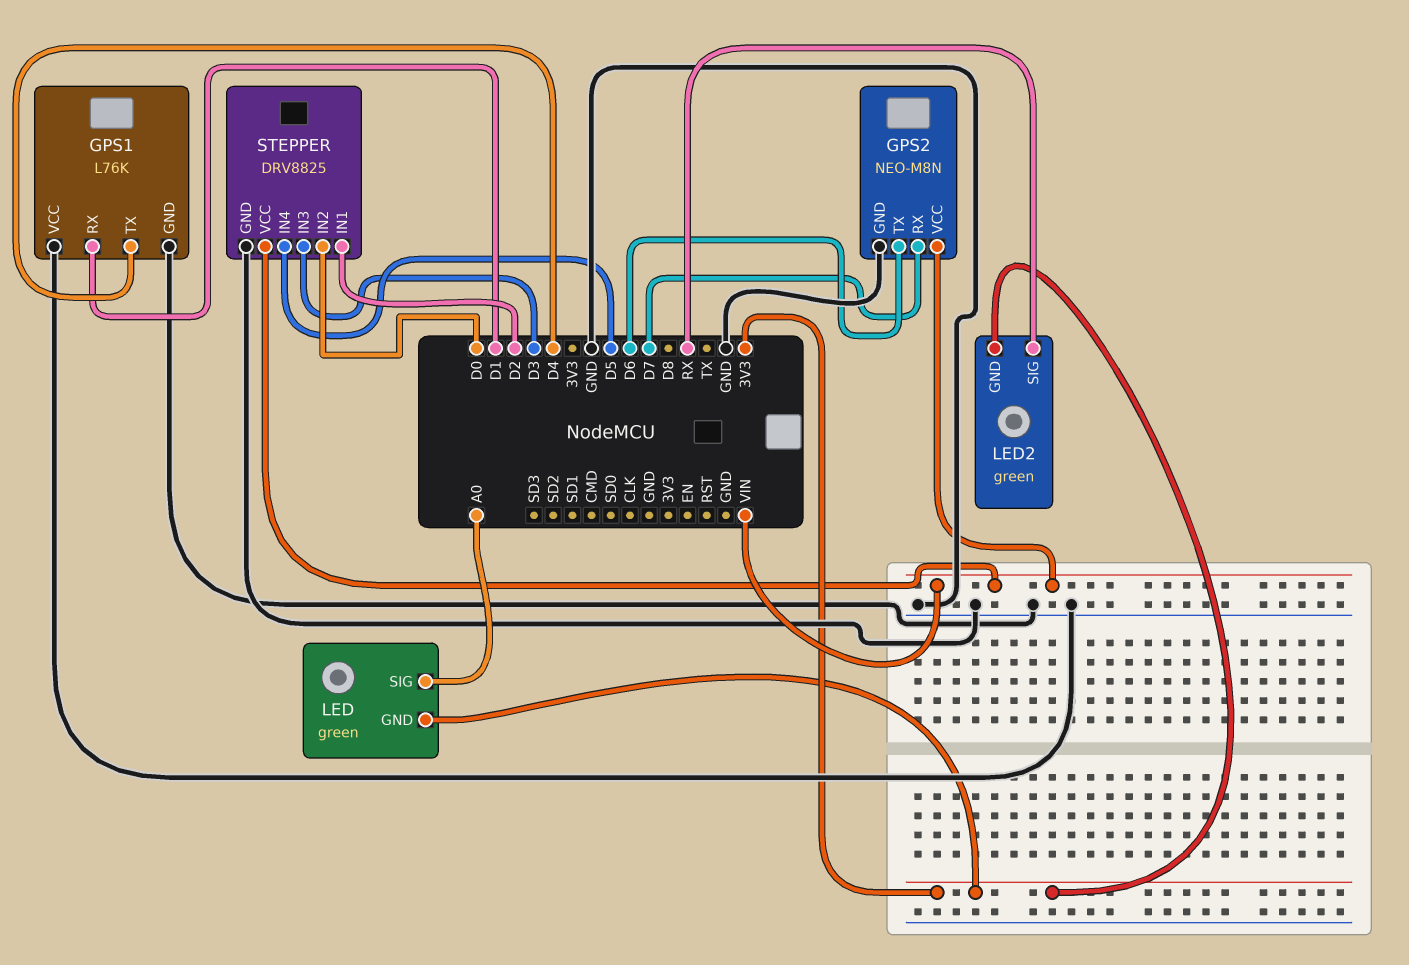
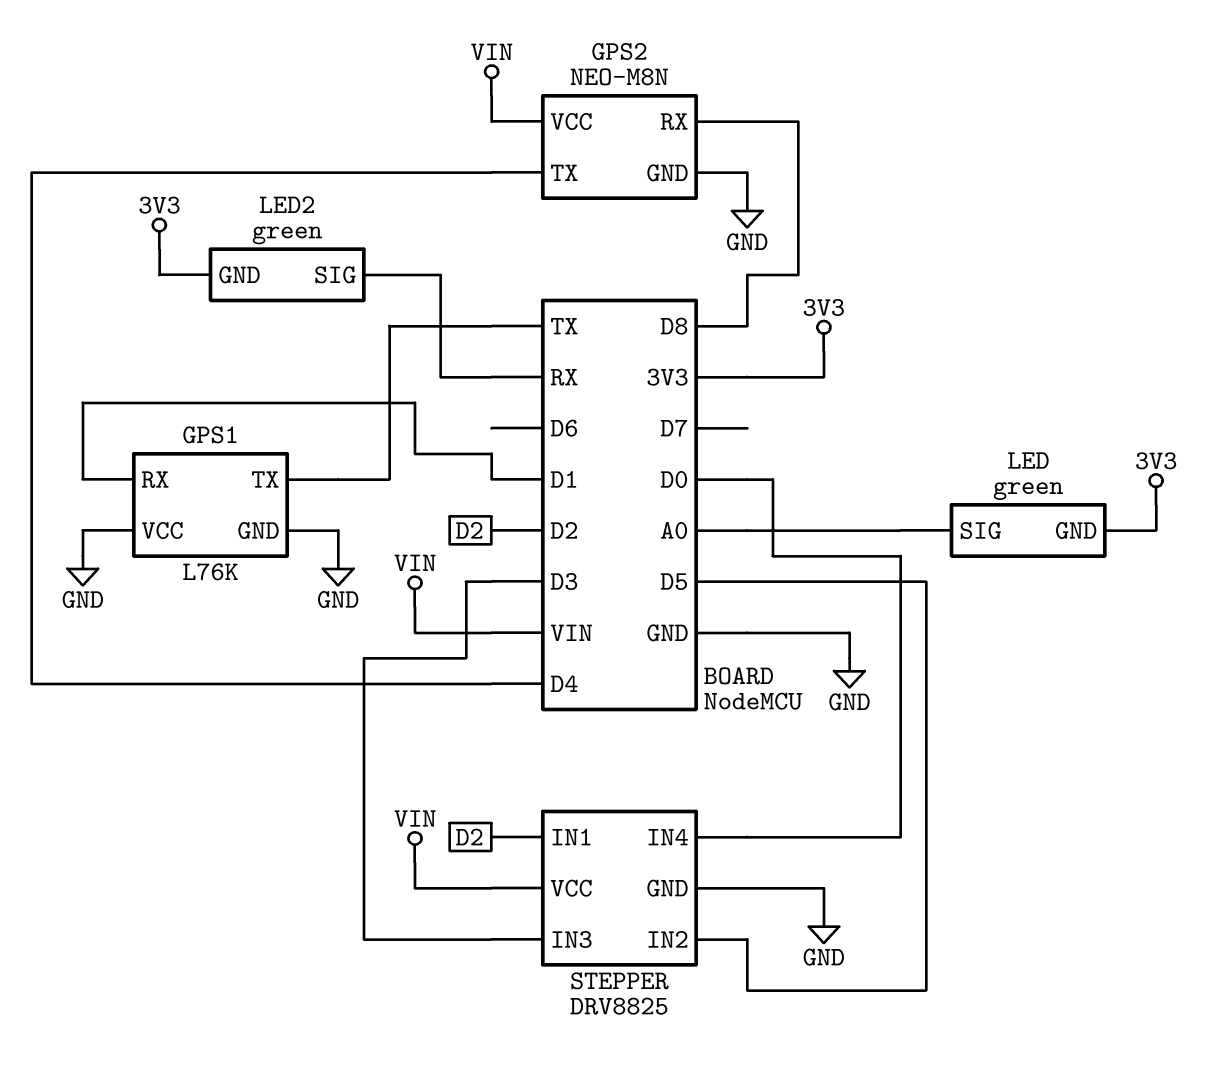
GPS1 pin TX: D4 -> TX
GPS2 pin RX: D7 -> D8
GPS2 pin TX: D6 -> D4
STEPPER pin IN2: D0 -> D5
STEPPER pin IN4: D5 -> D0

